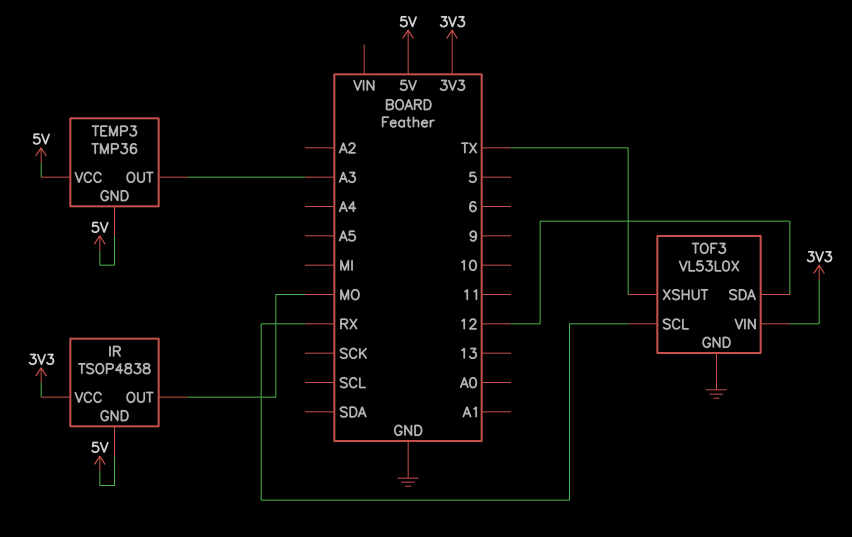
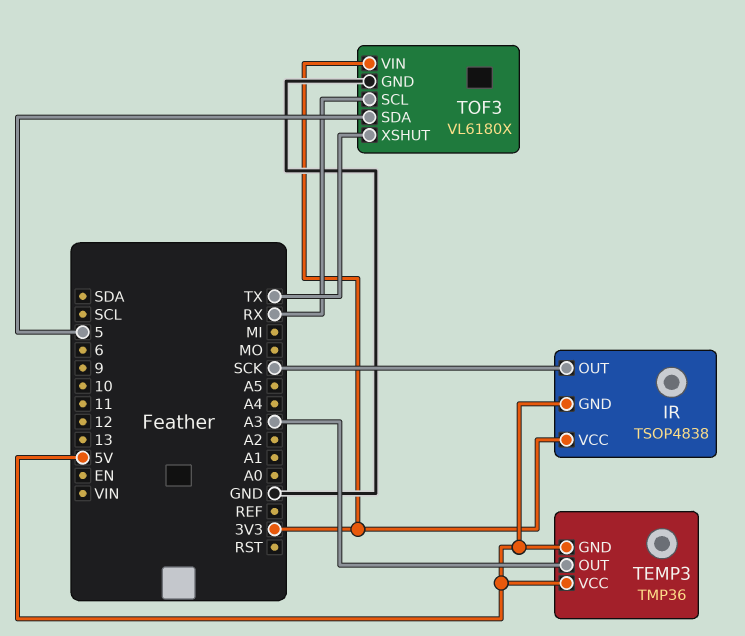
IR pin OUT: MO -> SCK
TOF3: VL53L0X -> VL6180X
TOF3 pin SDA: 12 -> 5

